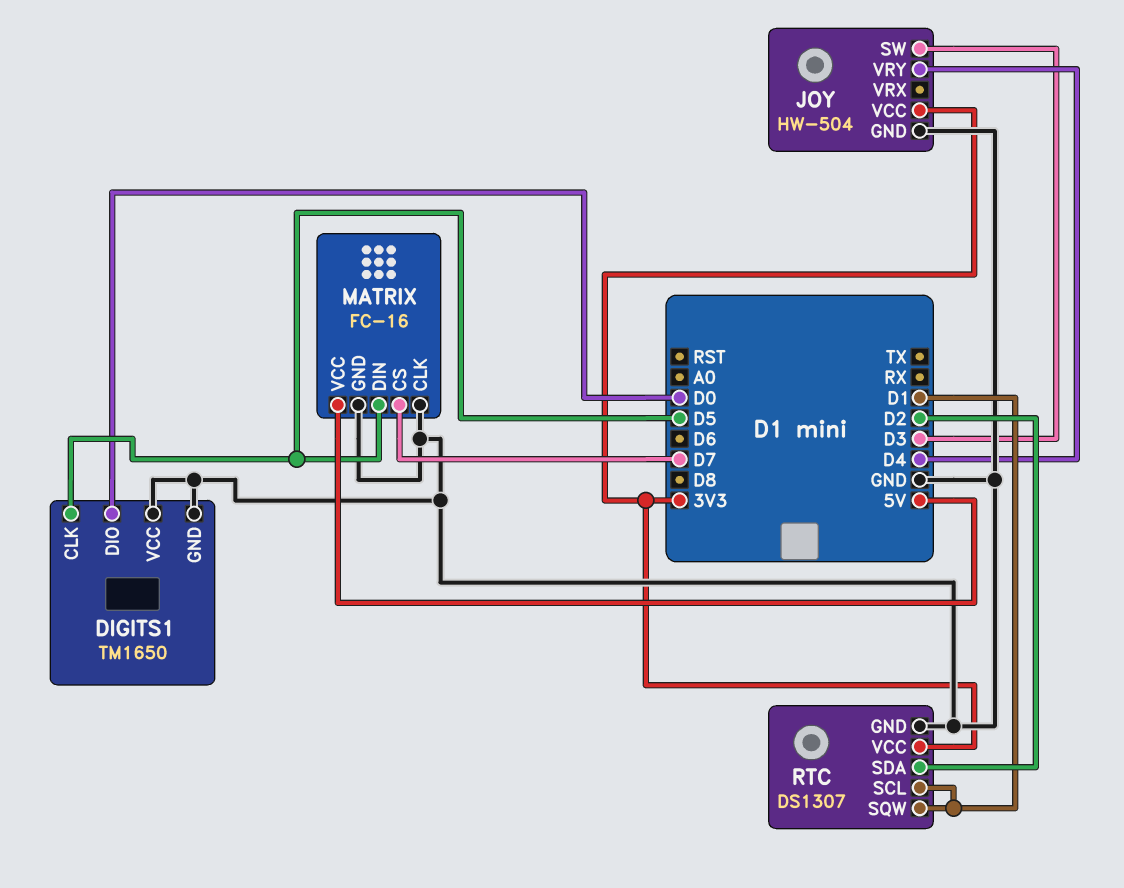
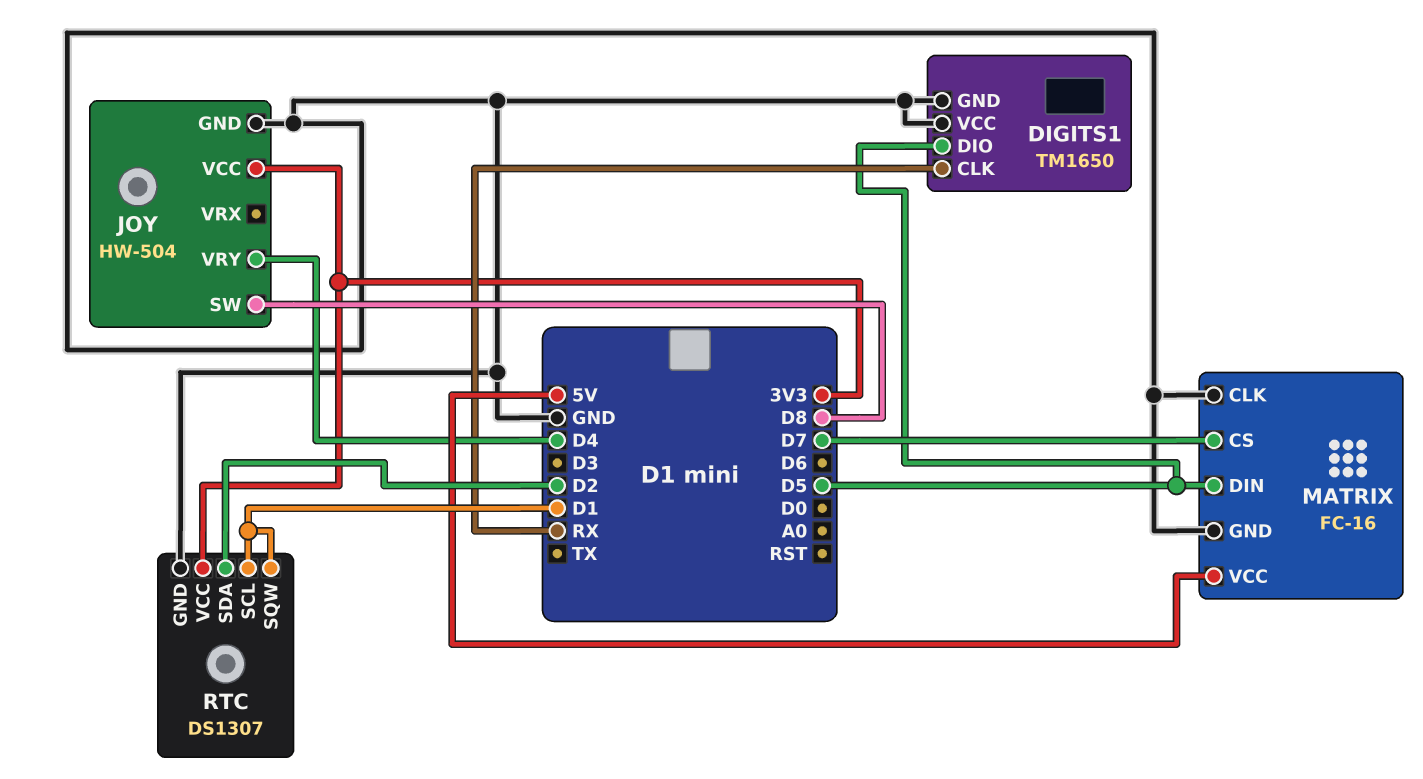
DIGITS1 pin CLK: D5 -> RX
DIGITS1 pin DIO: D0 -> D5
JOY pin SW: D3 -> D8

